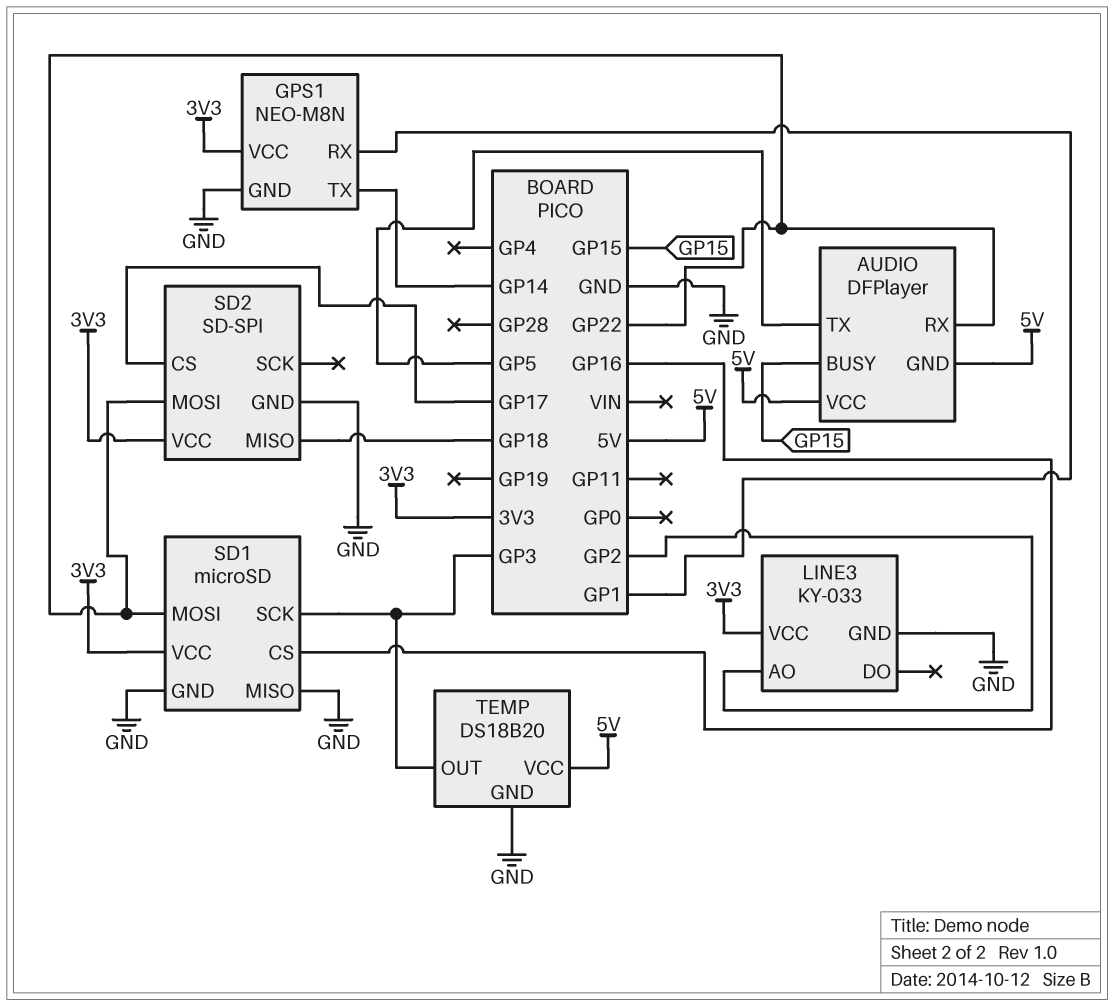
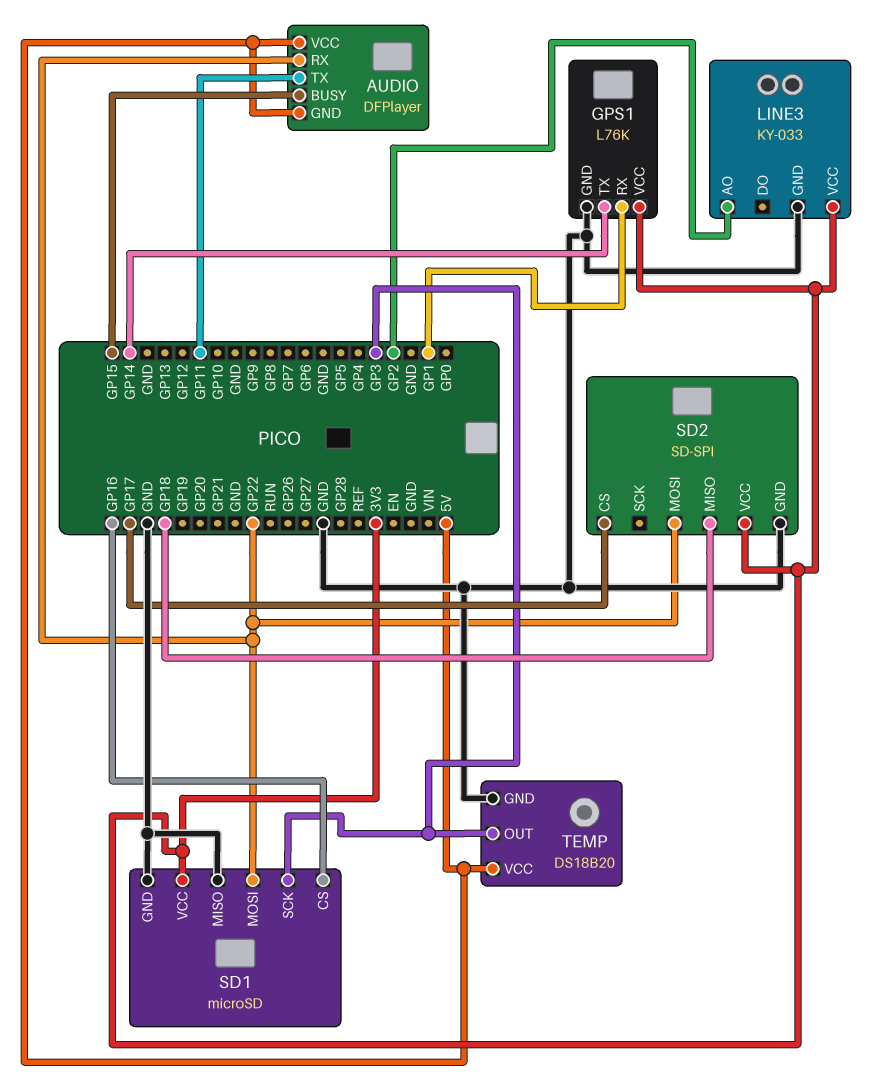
AUDIO pin TX: GP5 -> GP11
GPS1: NEO-M8N -> L76K

